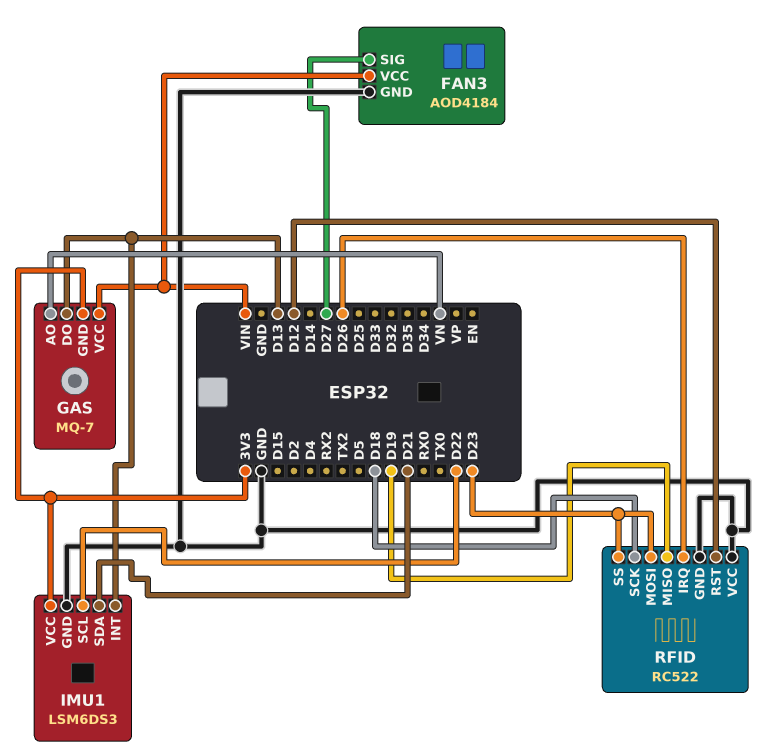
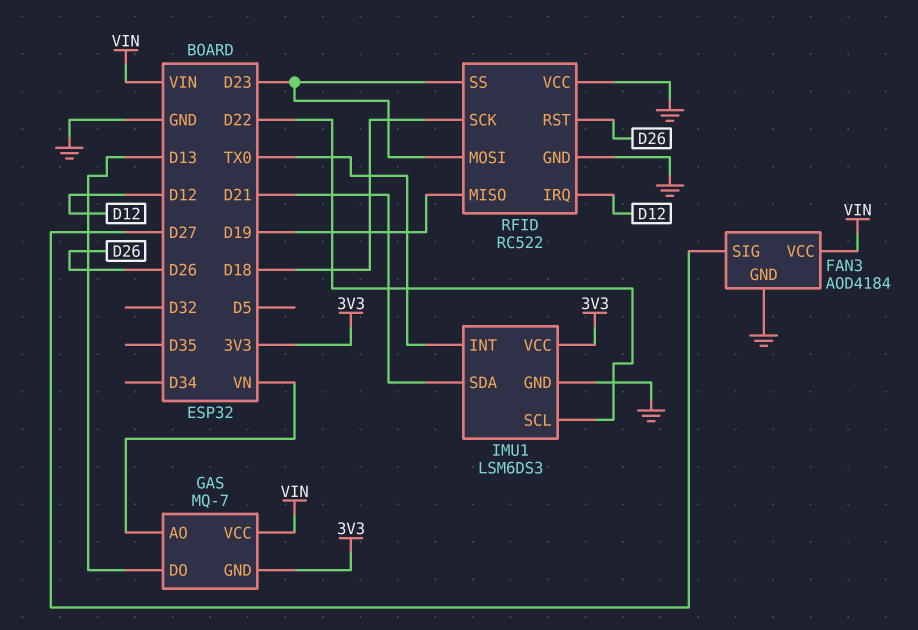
IMU1 pin INT: D13 -> TX0
RFID pin IRQ: D26 -> D12
RFID pin RST: D12 -> D26

